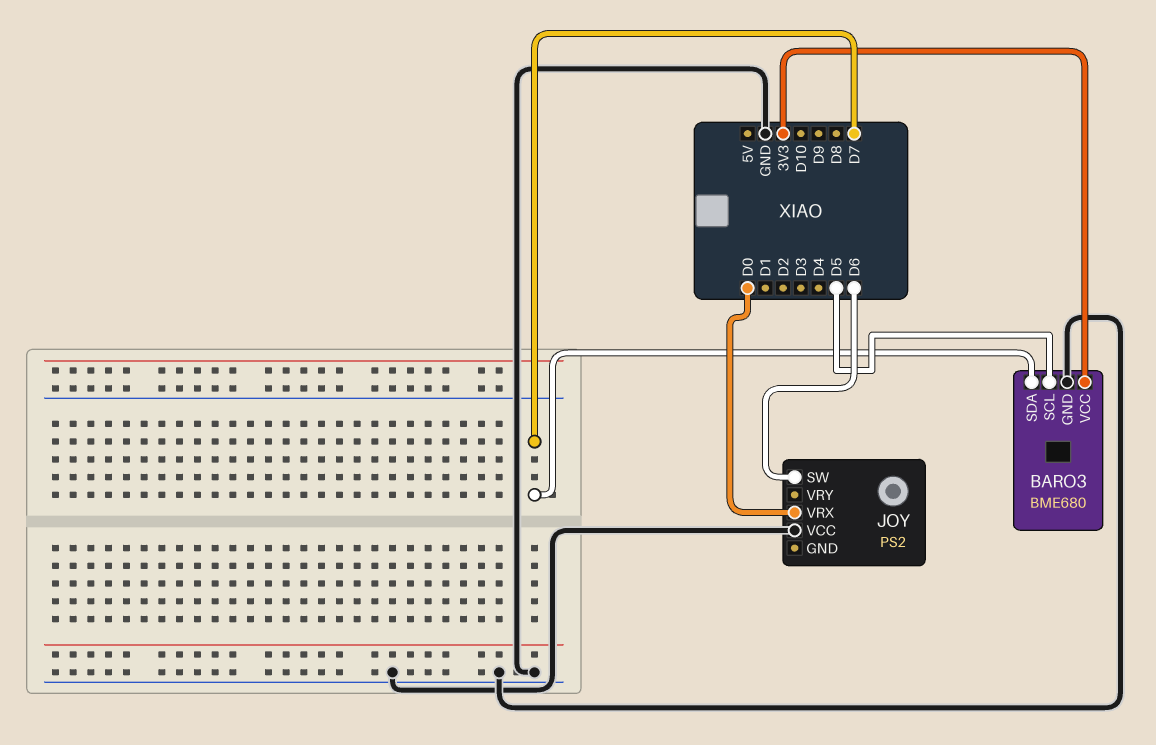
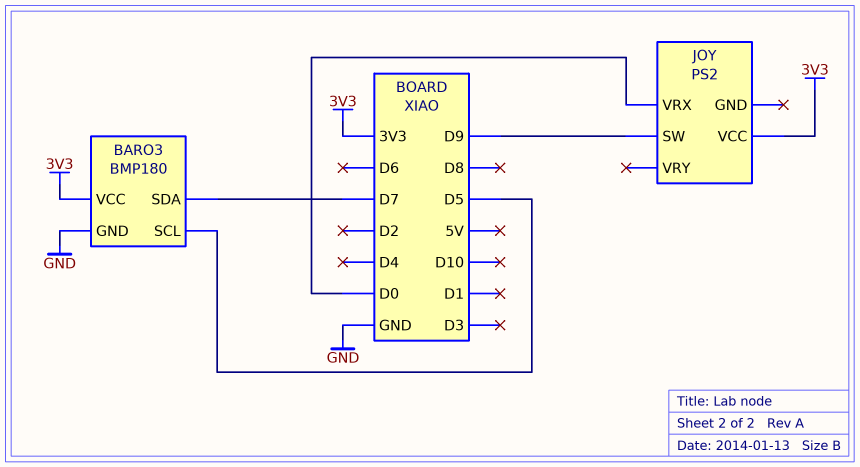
BARO3: BME680 -> BMP180
JOY pin SW: D6 -> D9
JOY pin VCC: GND -> 3V3

